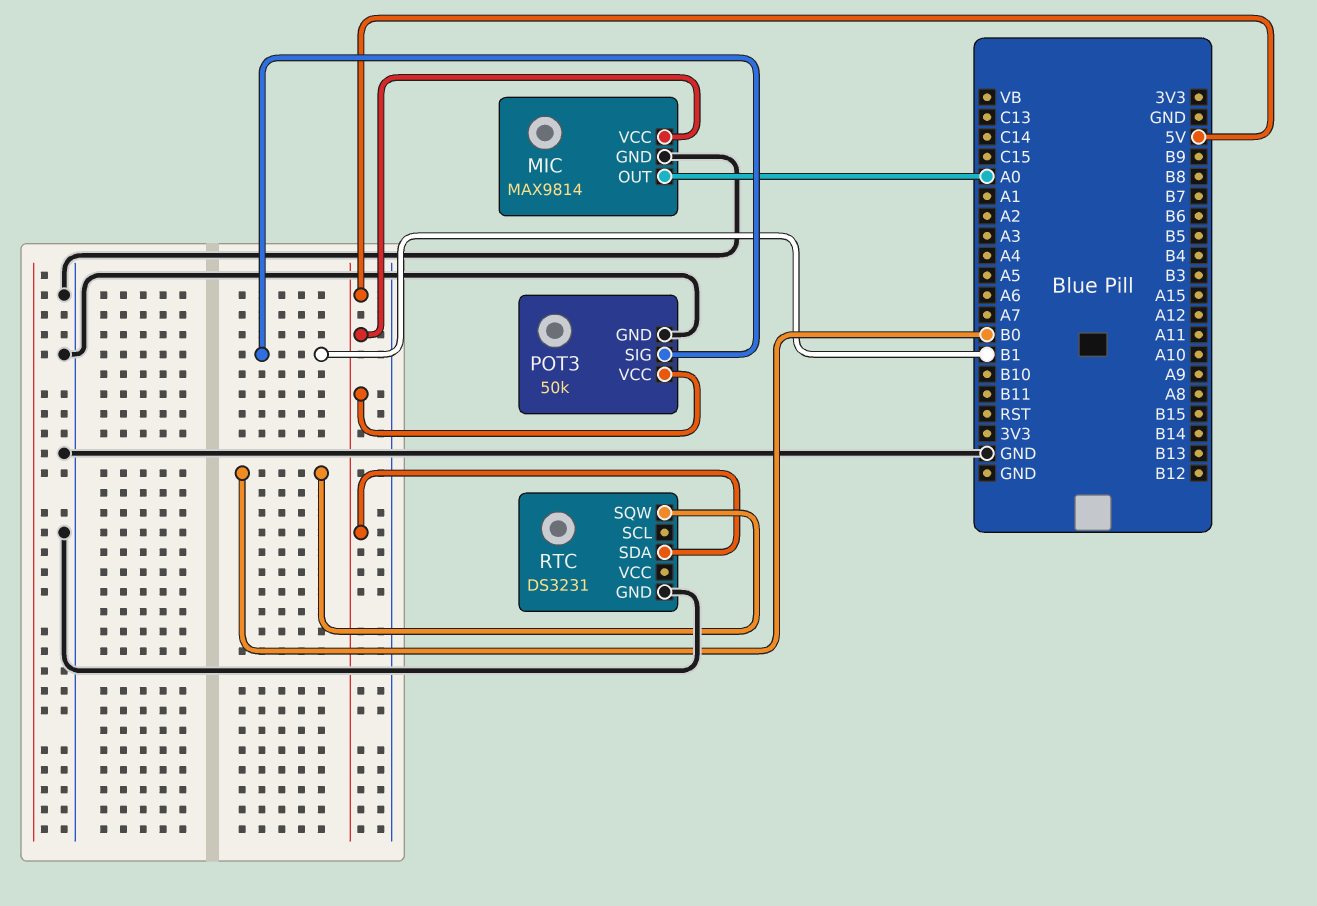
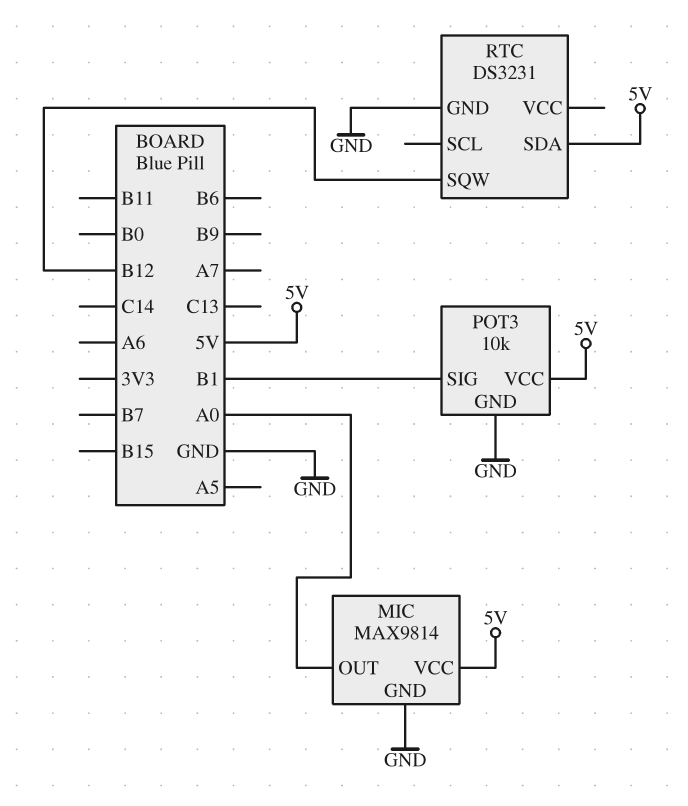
POT3: 50k -> 10k
RTC pin SQW: B0 -> B12

